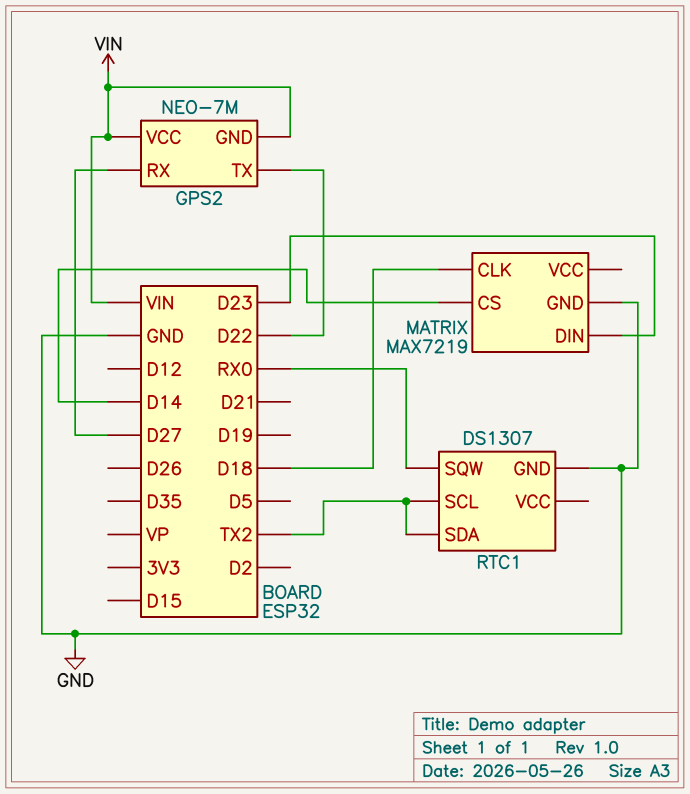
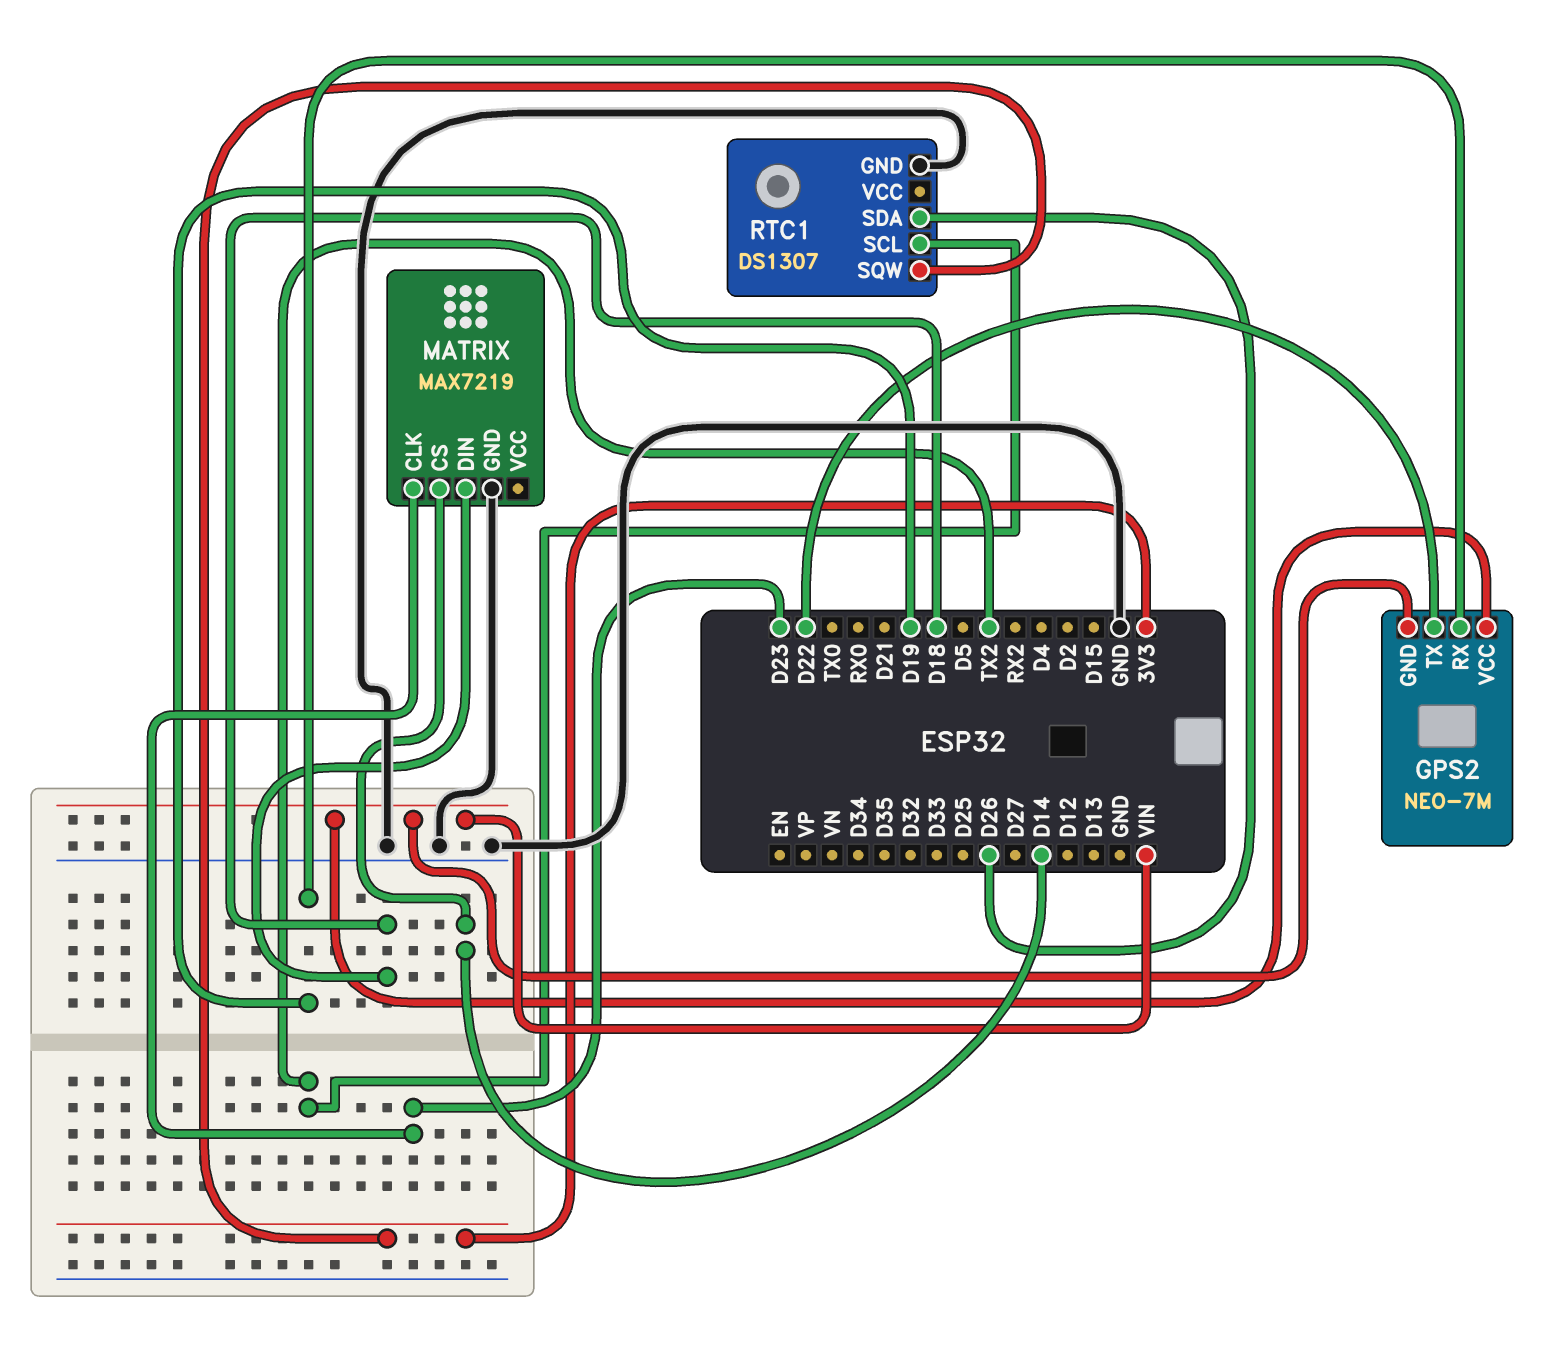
GPS2 pin RX: D27 -> D19
MATRIX pin CLK: D18 -> D23
MATRIX pin DIN: D23 -> D18
RTC1 pin SDA: TX2 -> D26
RTC1 pin SQW: RX0 -> 3V3

